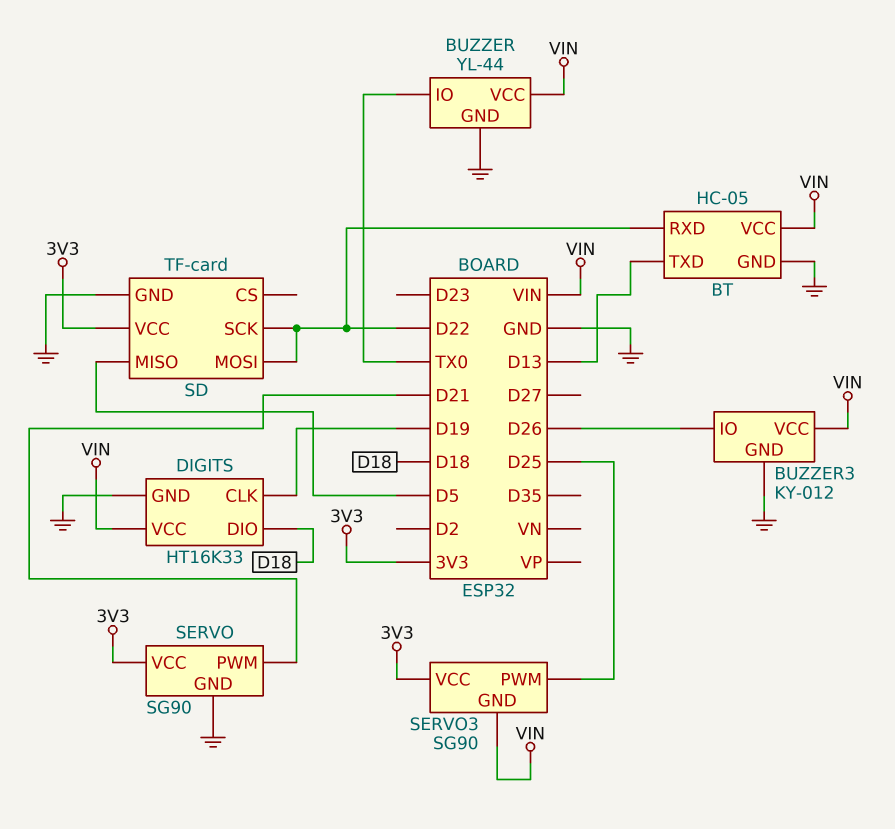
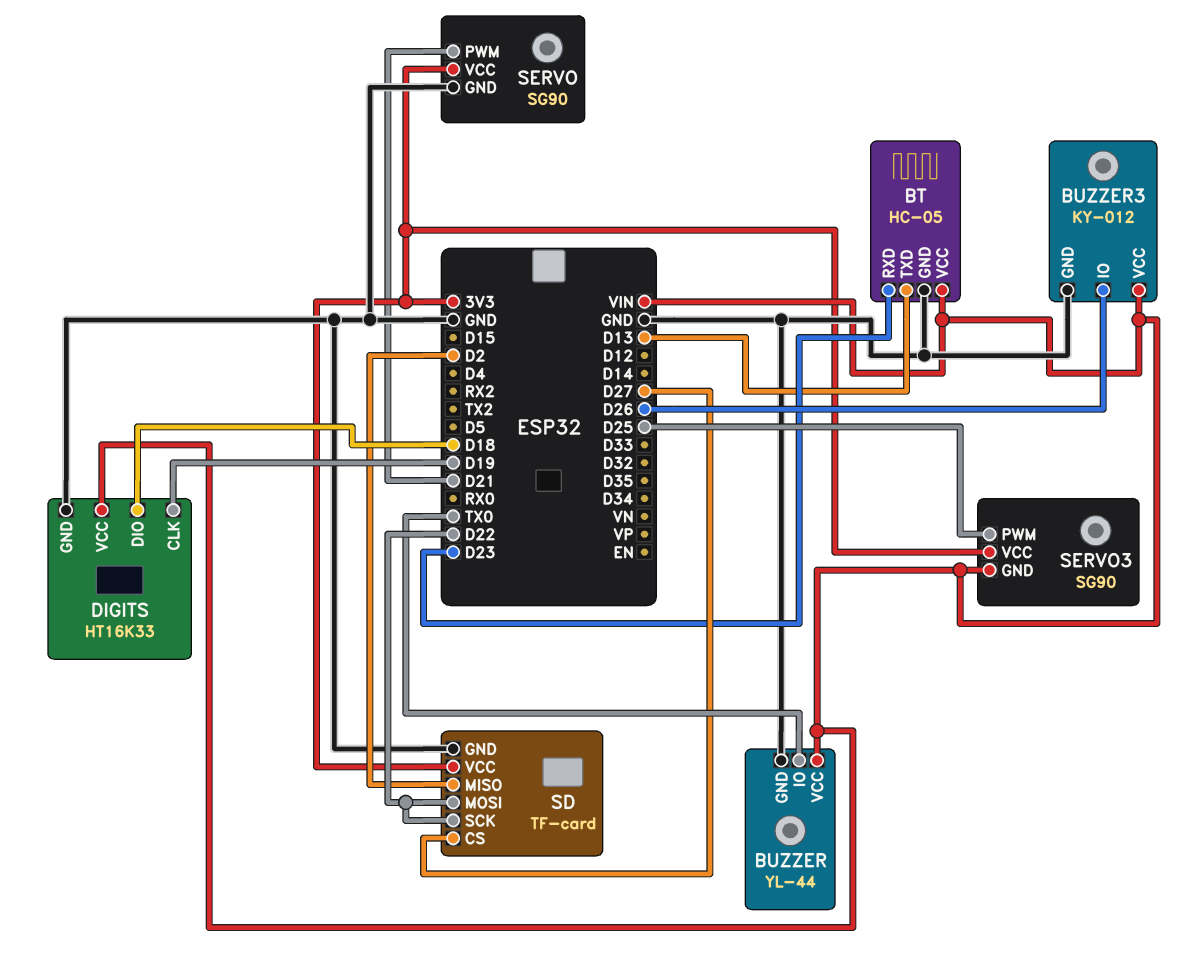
BT pin RXD: D22 -> D23
SD pin CS: none -> D27
SD pin MISO: D5 -> D2

